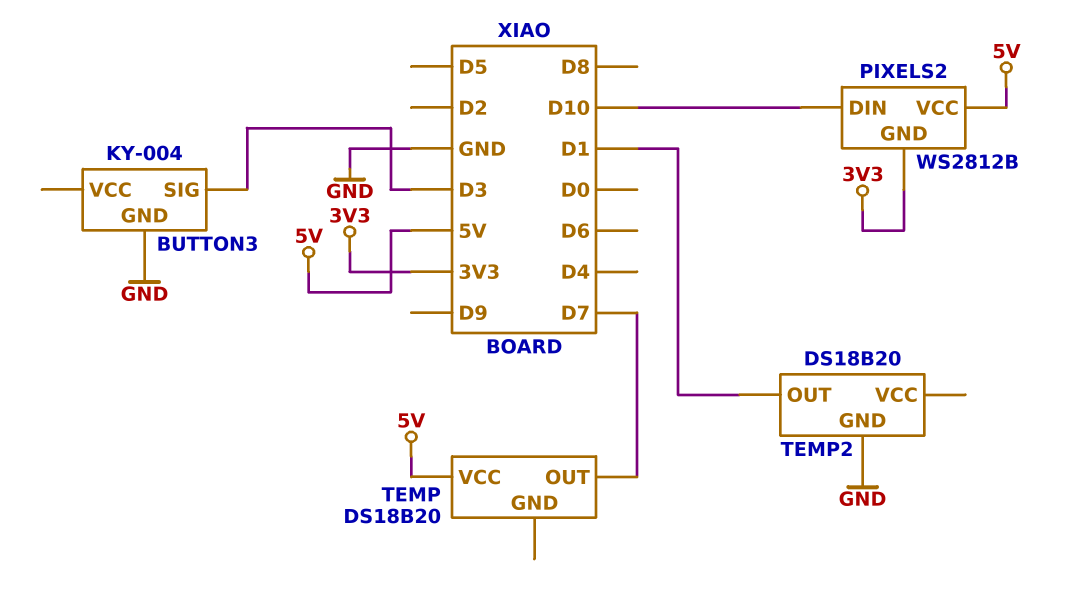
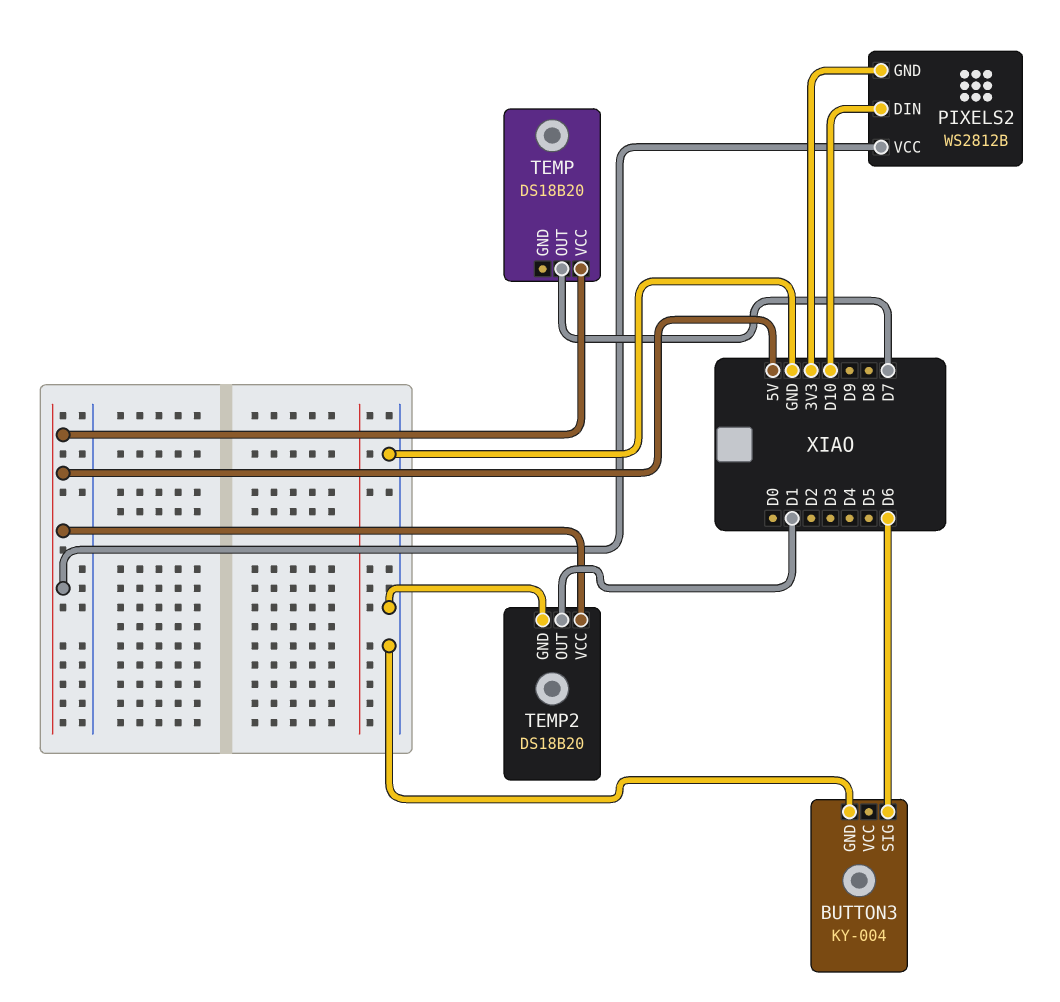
BUTTON3 pin SIG: D3 -> D6
TEMP2 pin VCC: none -> 5V

